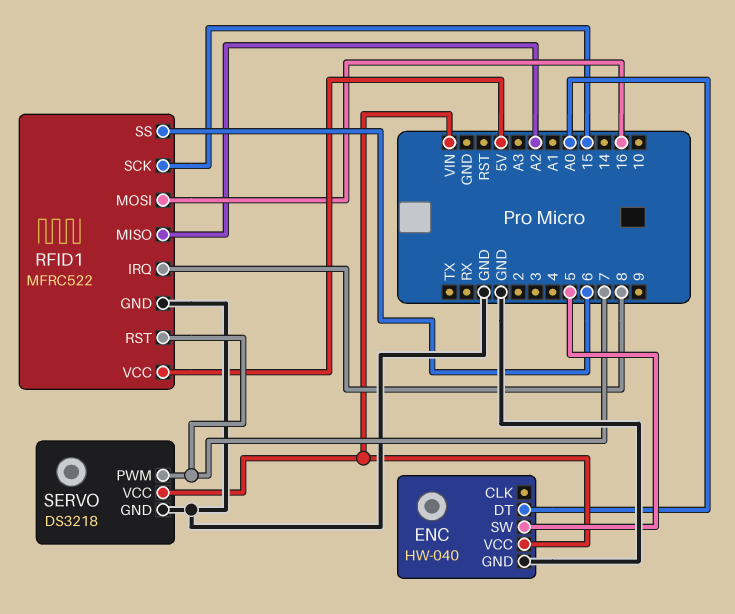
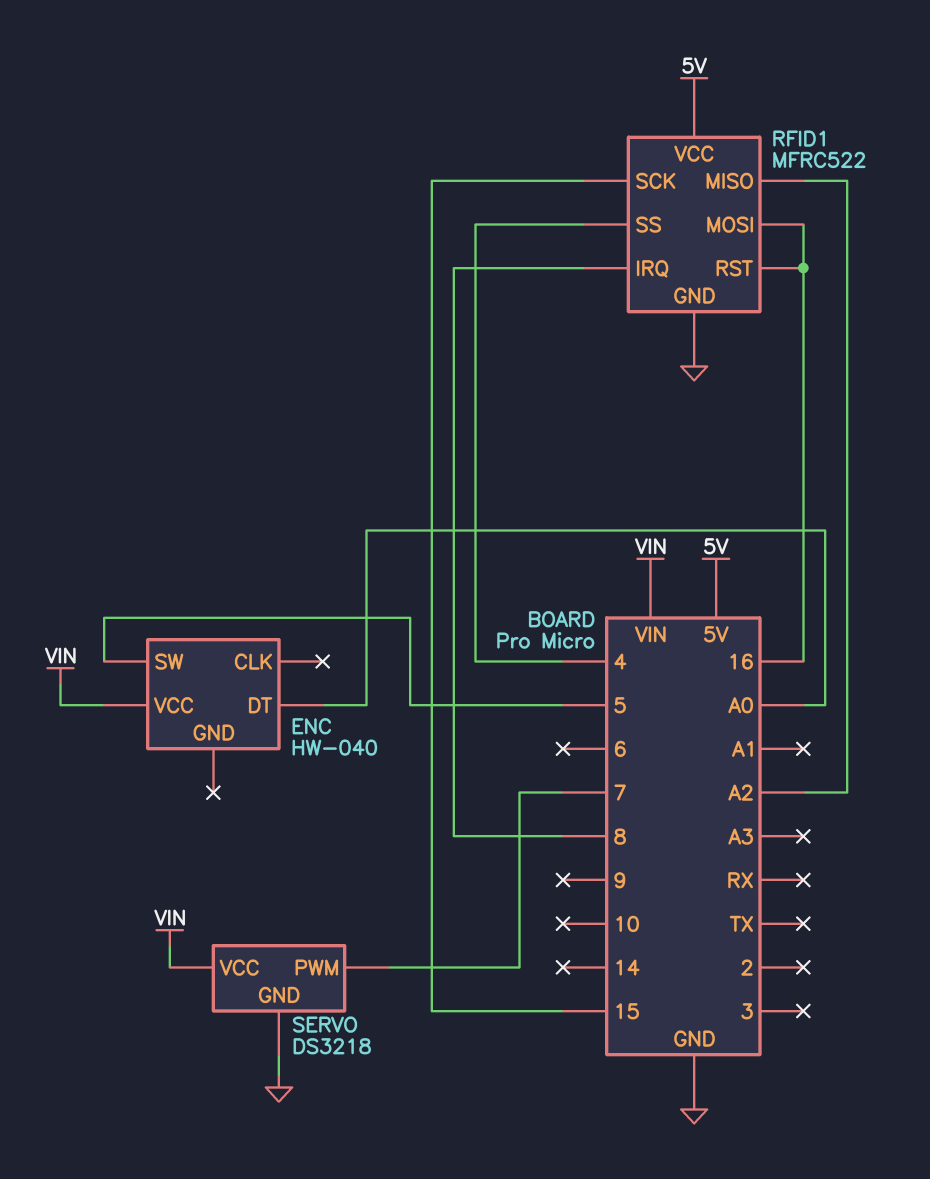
ENC pin GND: GND -> none
RFID1 pin RST: 7 -> 16
RFID1 pin SS: 6 -> 4

